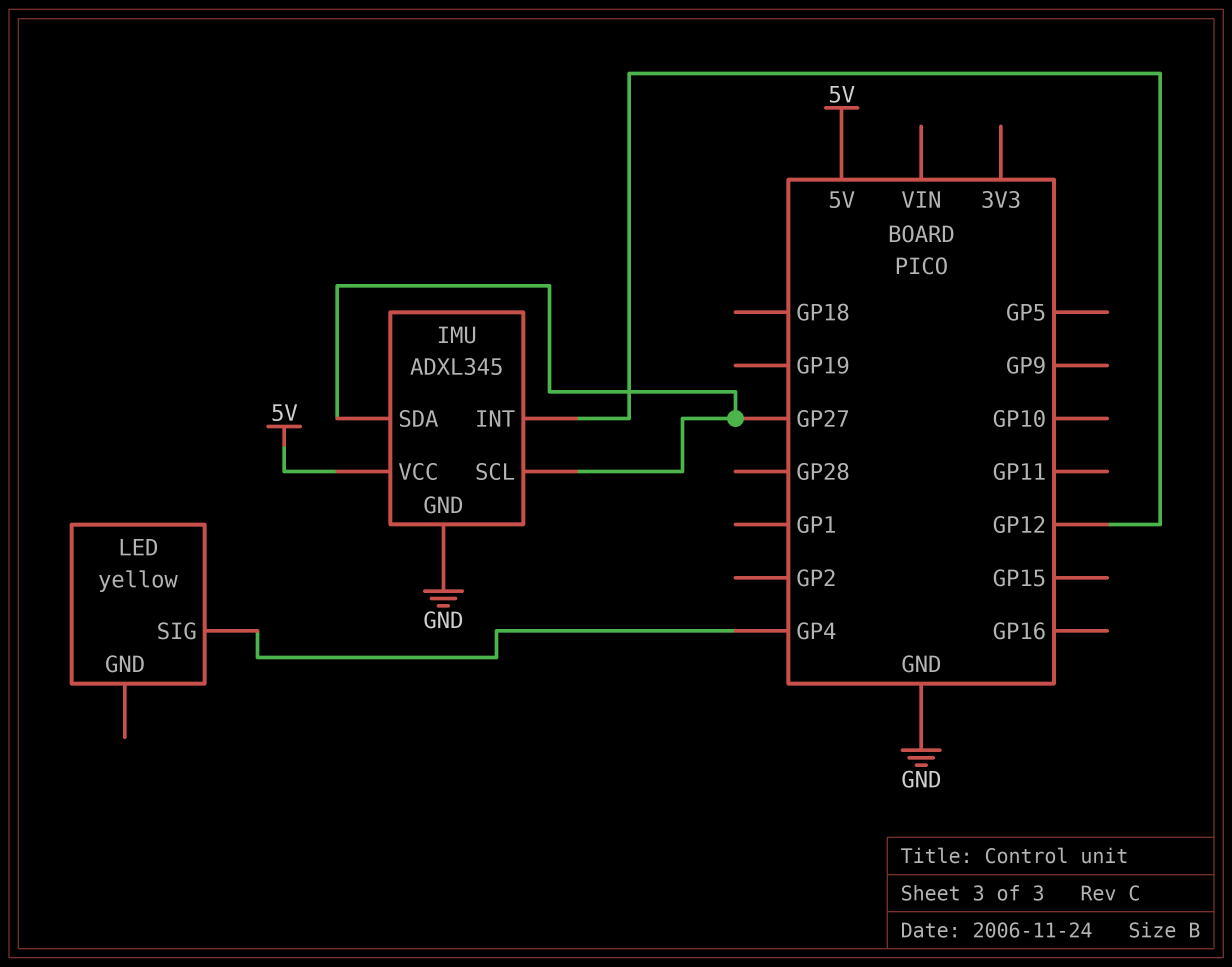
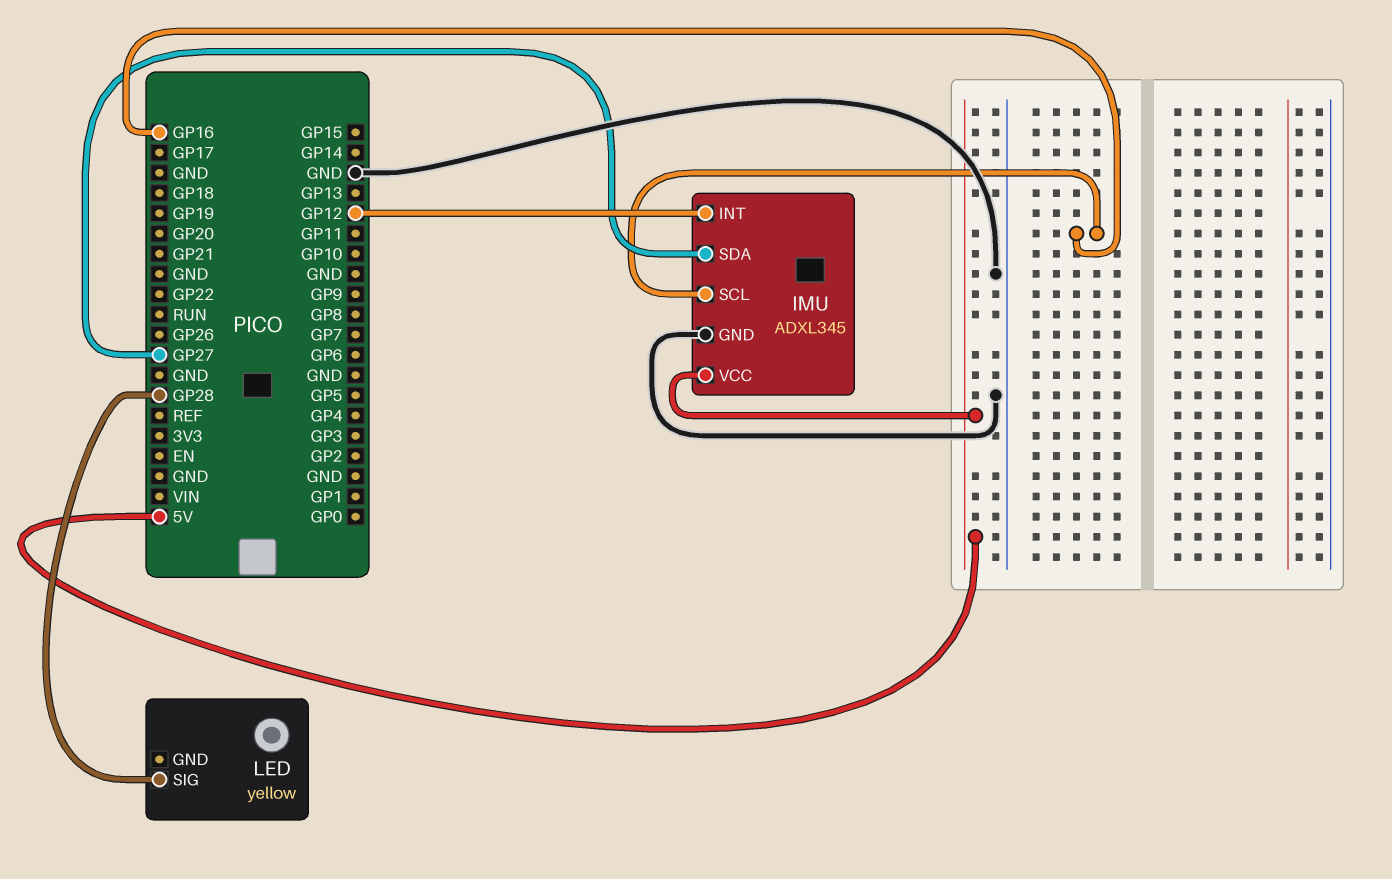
IMU pin SCL: GP27 -> GP16
LED pin SIG: GP4 -> GP28

